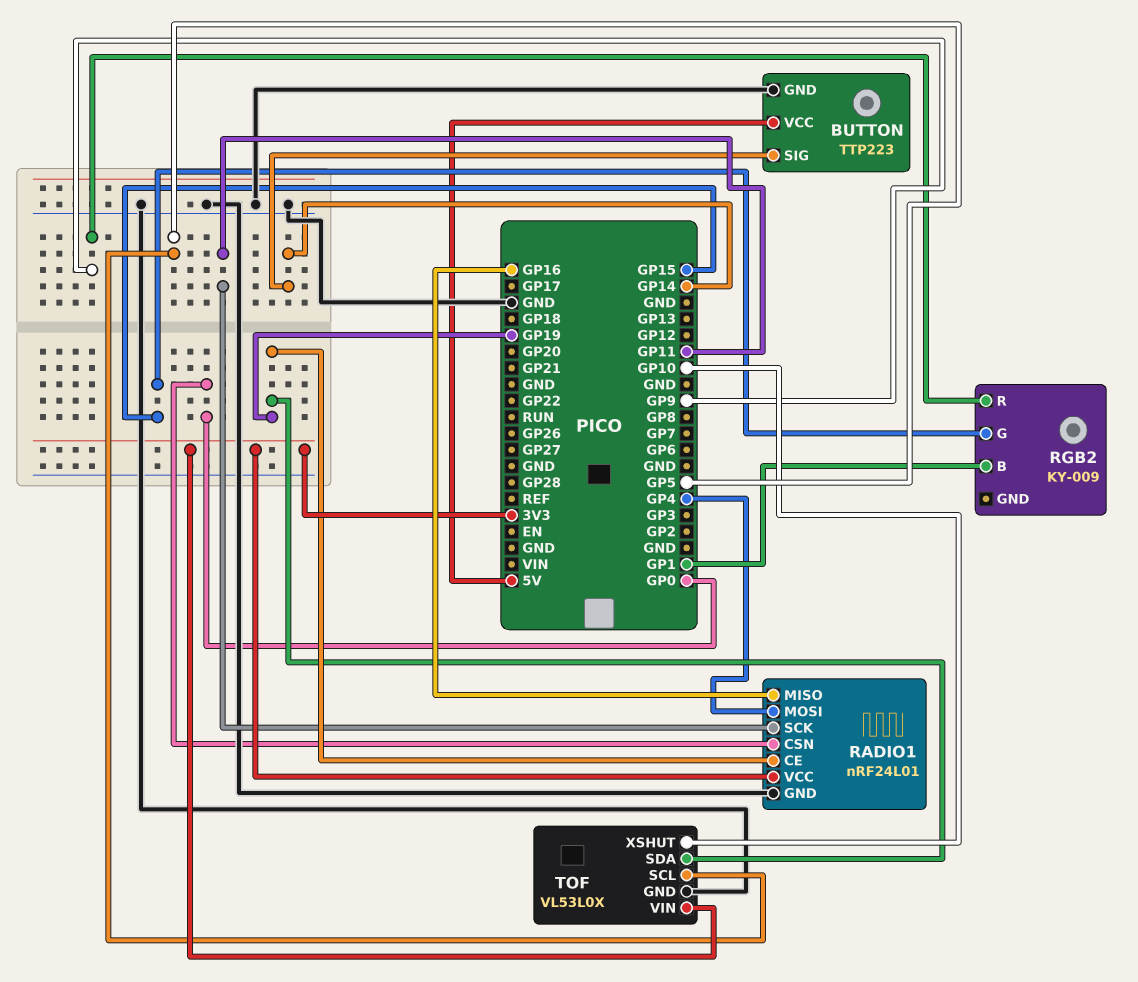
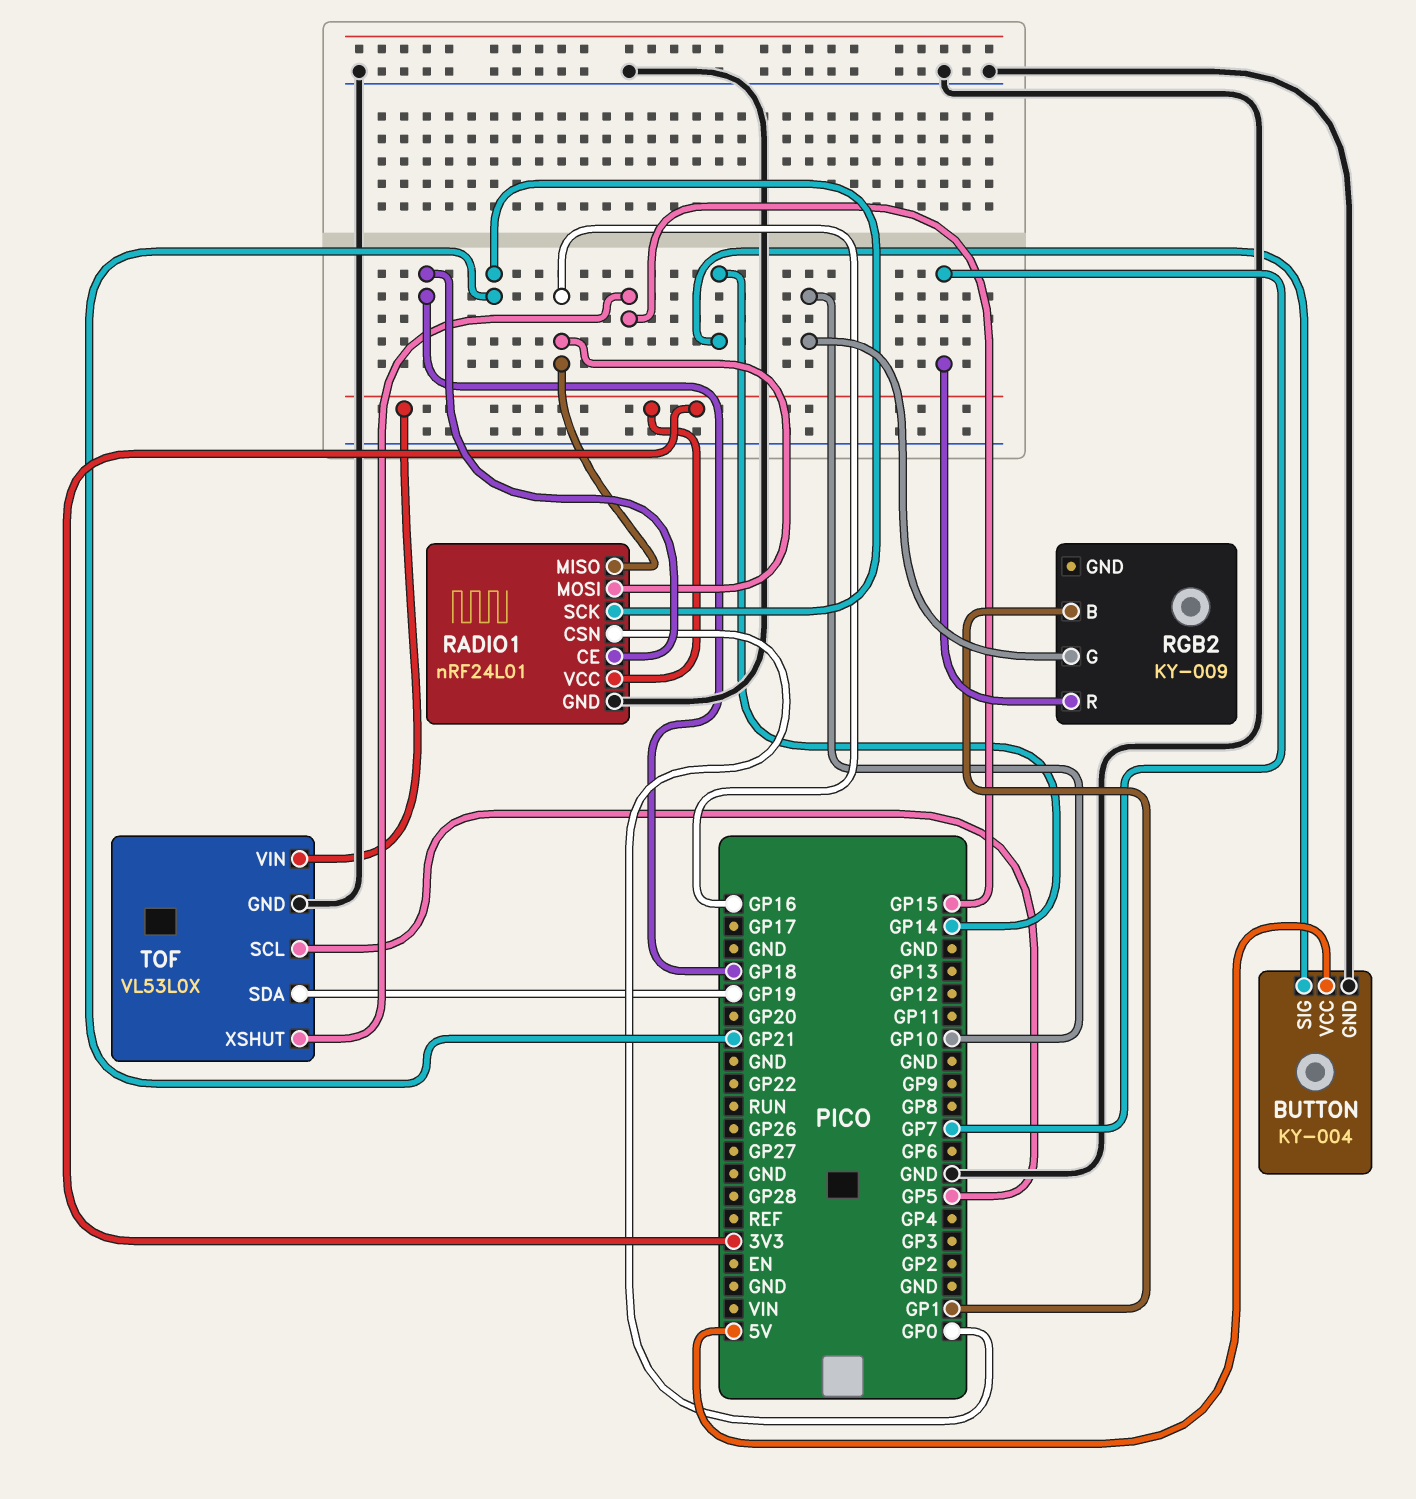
BUTTON: TTP223 -> KY-004
RADIO1 pin CE: GP19 -> GP18
RADIO1 pin MOSI: GP4 -> GP16
RADIO1 pin SCK: GP11 -> GP21
RGB2 pin G: GP15 -> GP10
RGB2 pin R: GP9 -> GP7
TOF pin XSHUT: GP10 -> GP15

